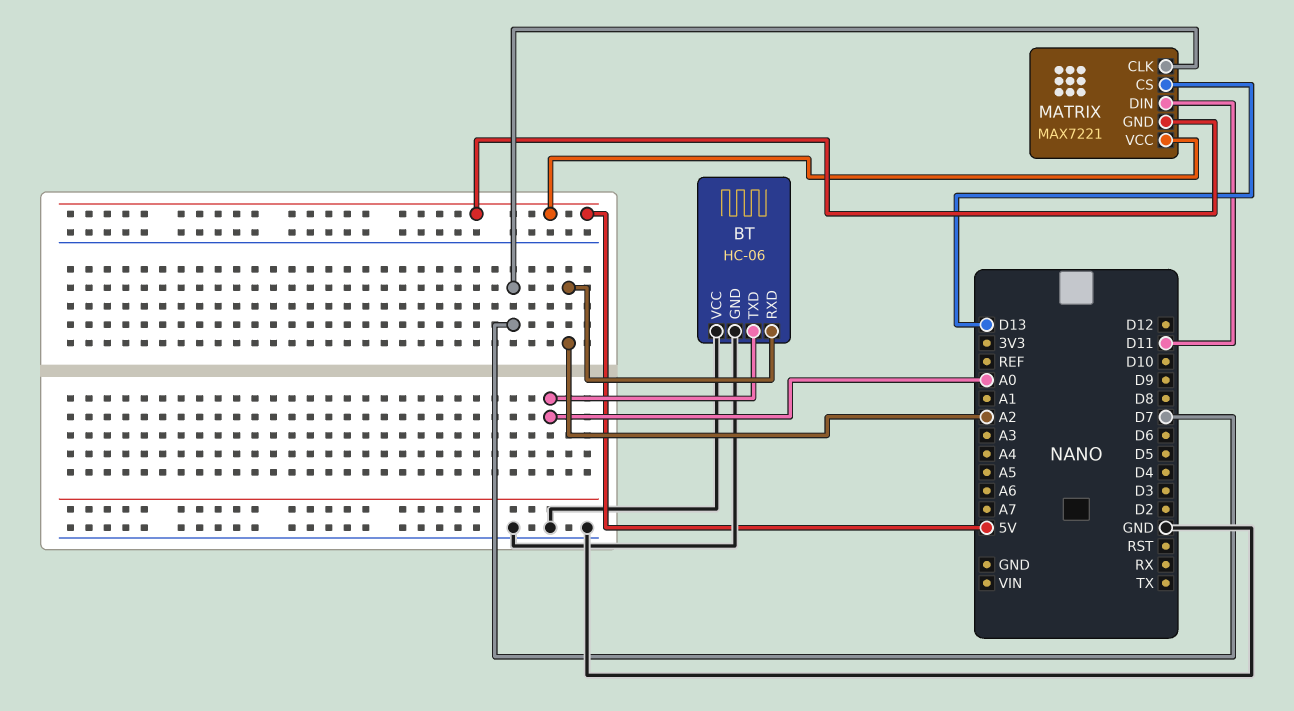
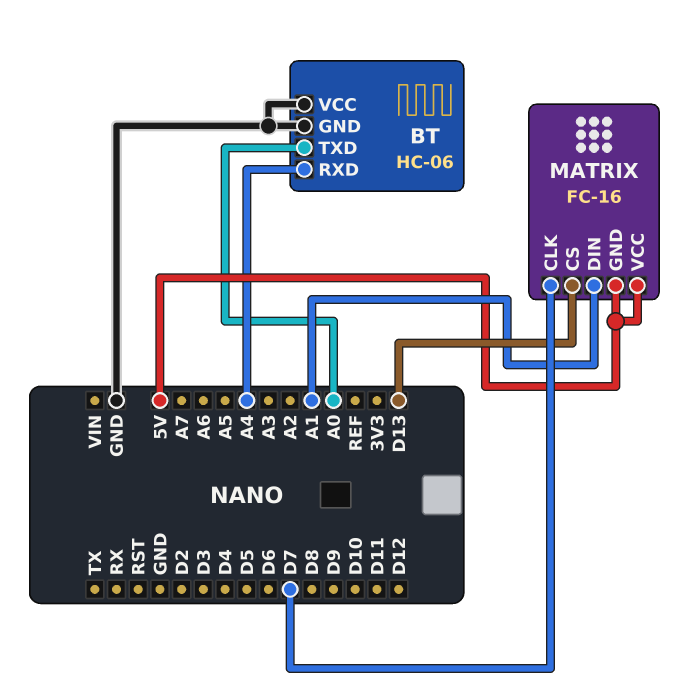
BT pin RXD: A2 -> A4
MATRIX: MAX7221 -> FC-16
MATRIX pin DIN: D11 -> A1

